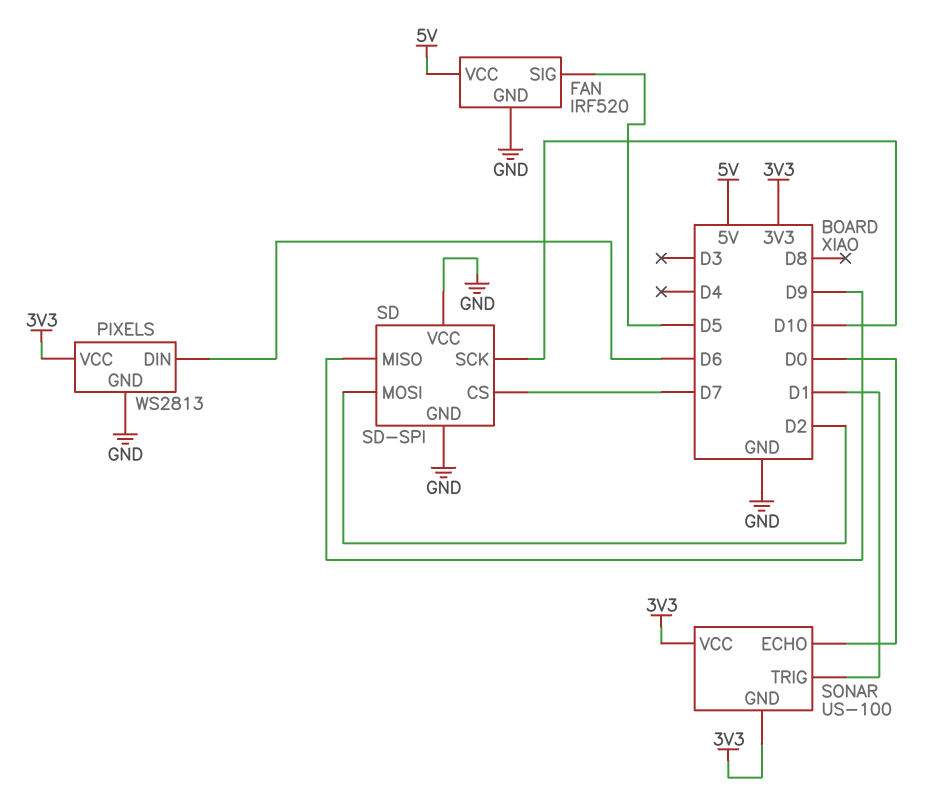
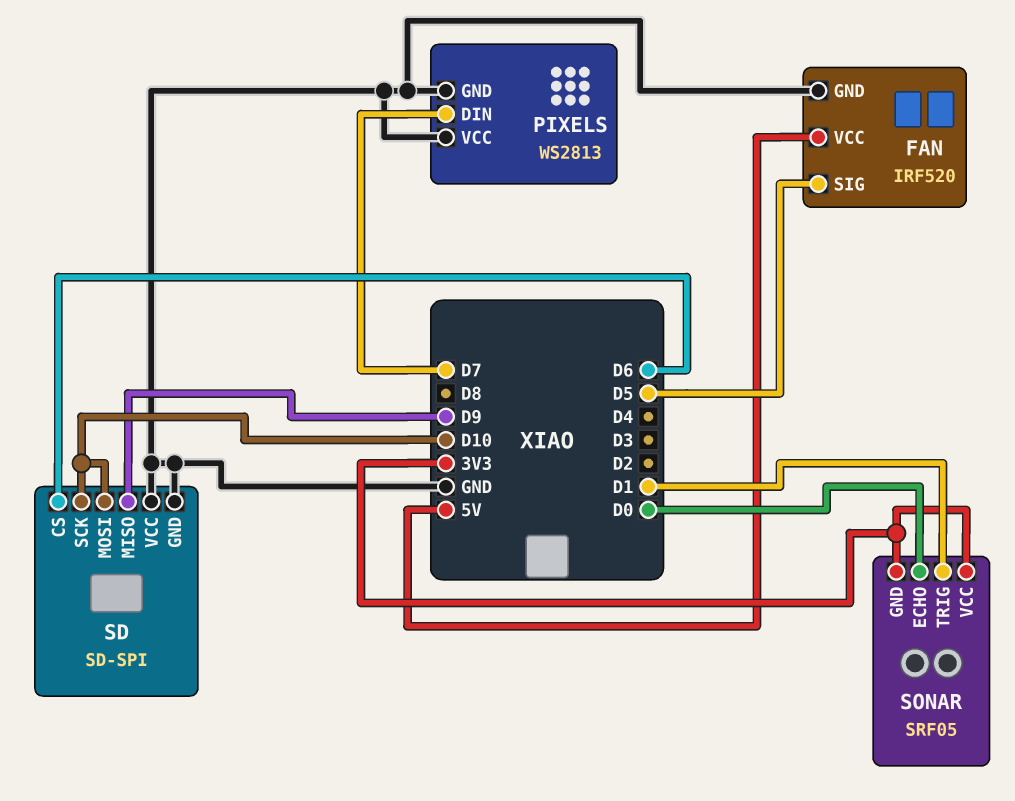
PIXELS pin DIN: D6 -> D7
PIXELS pin VCC: 3V3 -> GND
SD pin CS: D7 -> D6
SD pin MOSI: D2 -> D10
SONAR: US-100 -> SRF05

